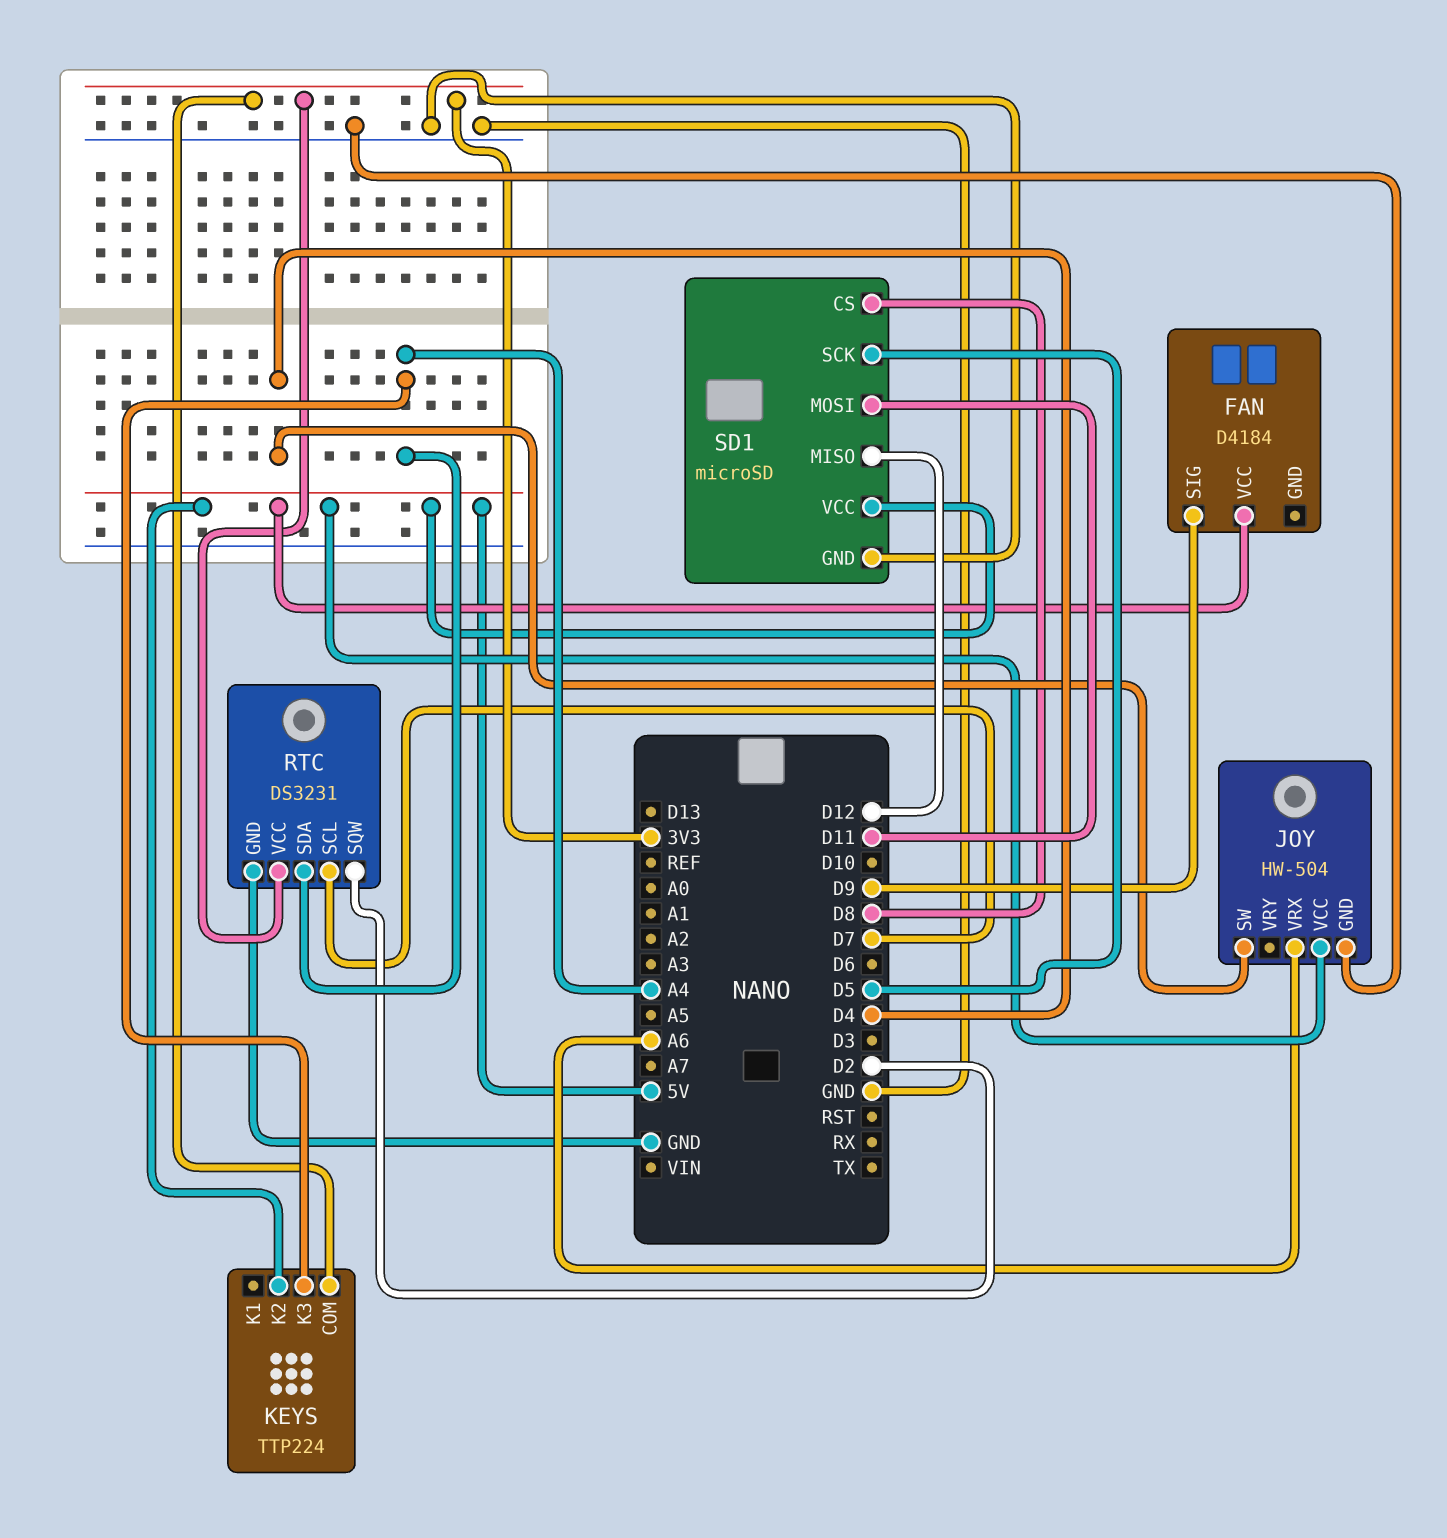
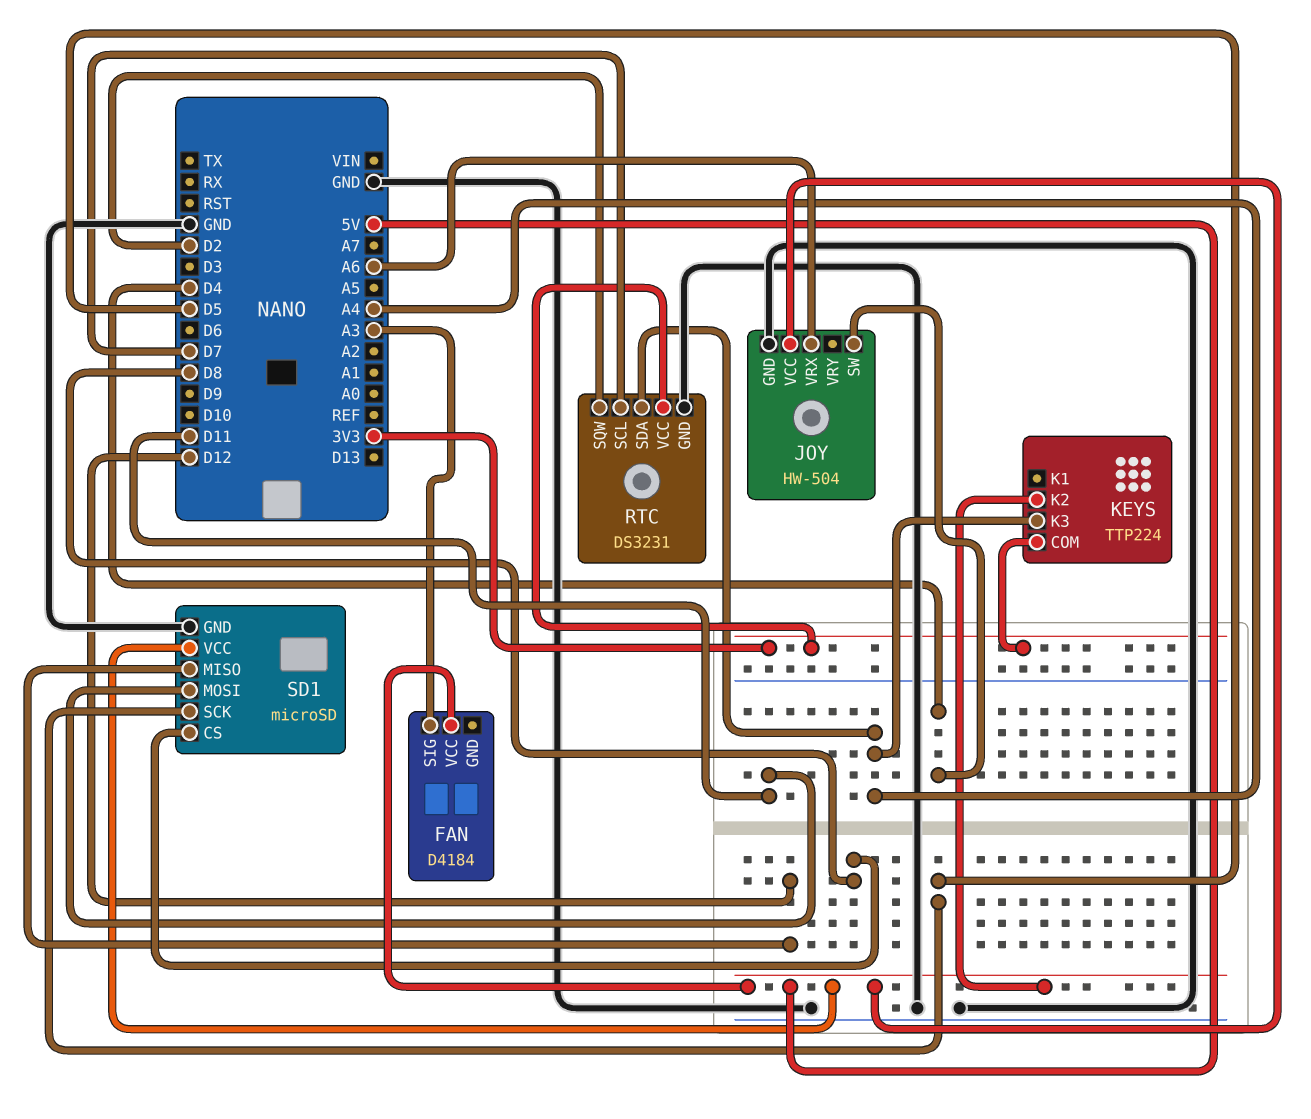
FAN pin SIG: D9 -> A3

